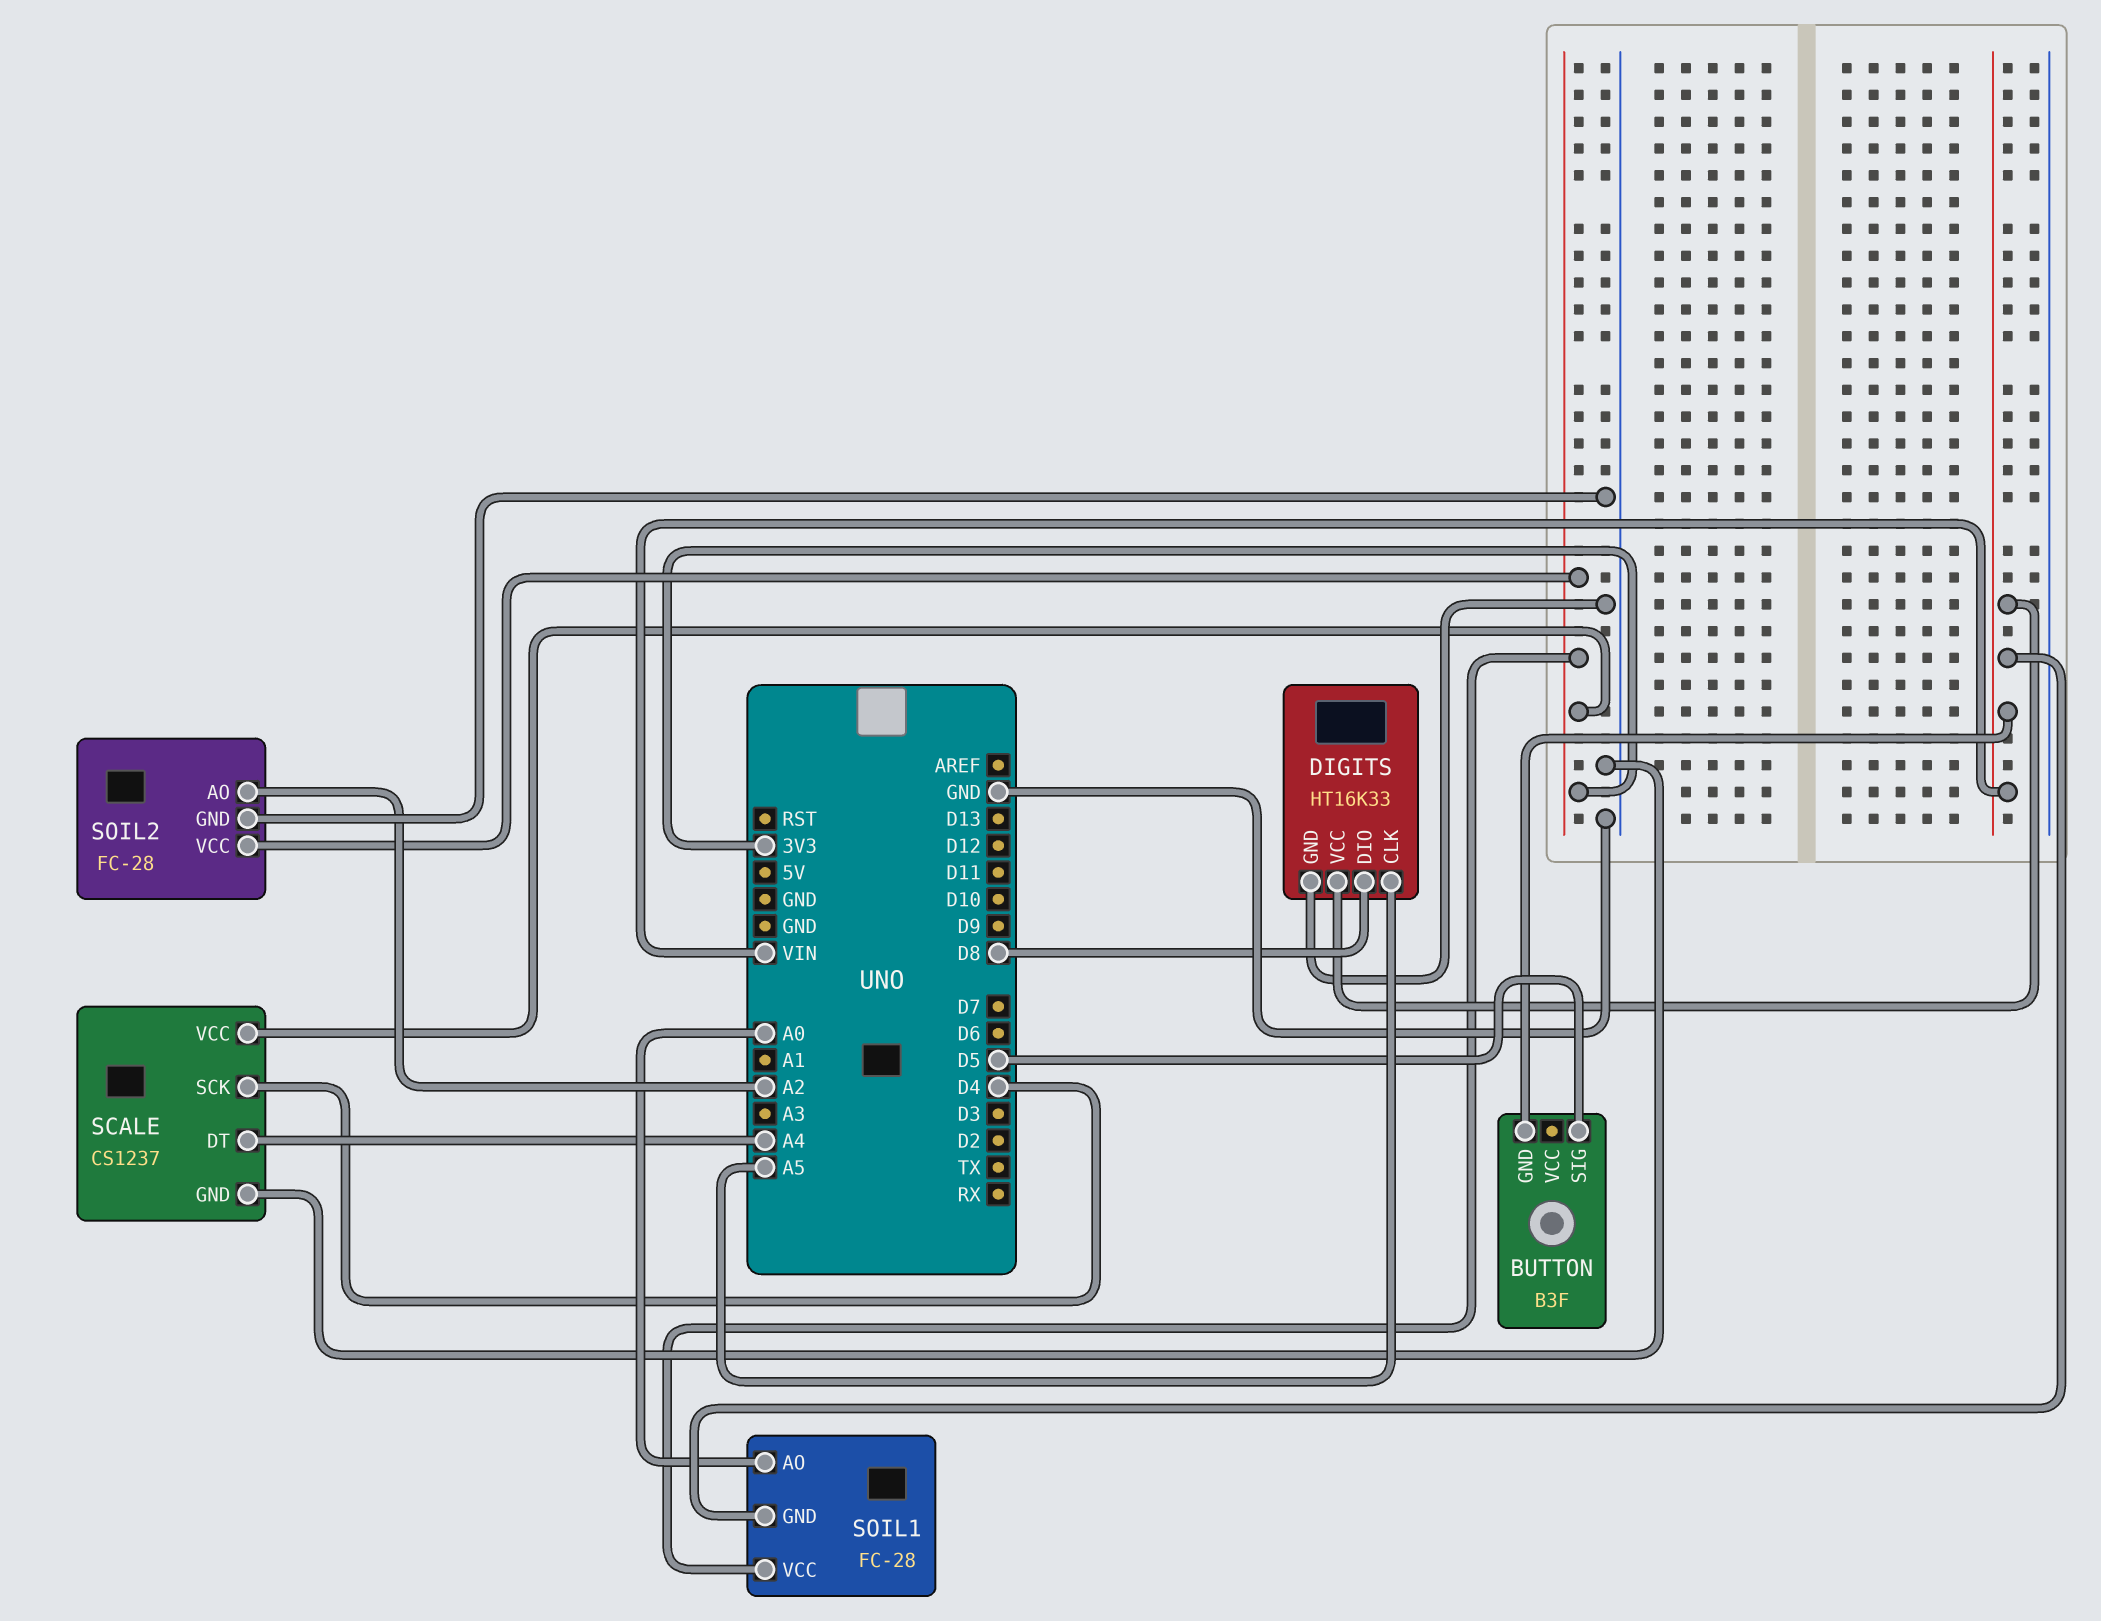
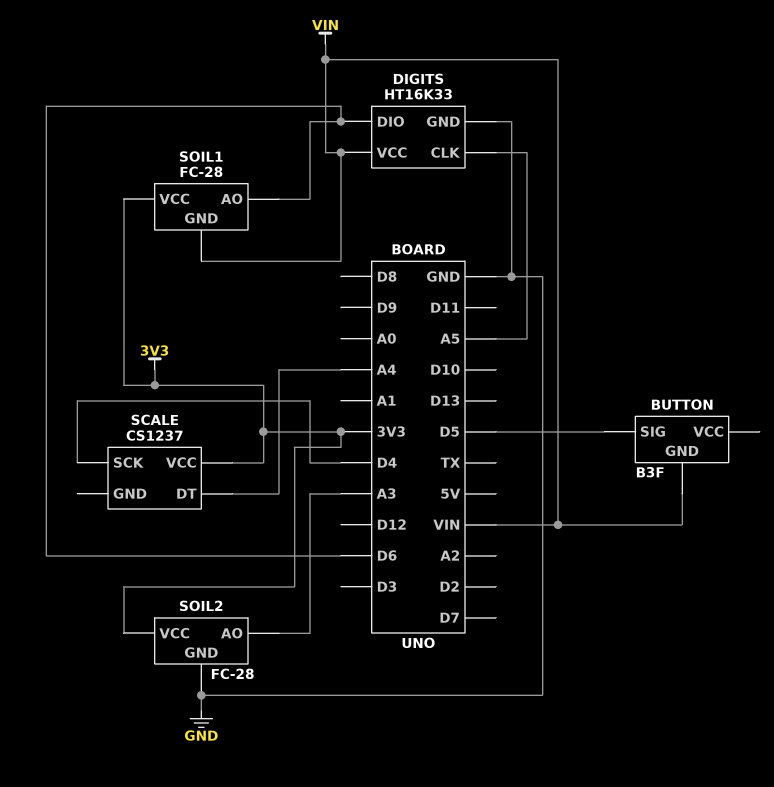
DIGITS pin DIO: D8 -> D6
SCALE pin GND: GND -> none
SOIL1 pin AO: A0 -> D6
SOIL2 pin AO: A2 -> A3

